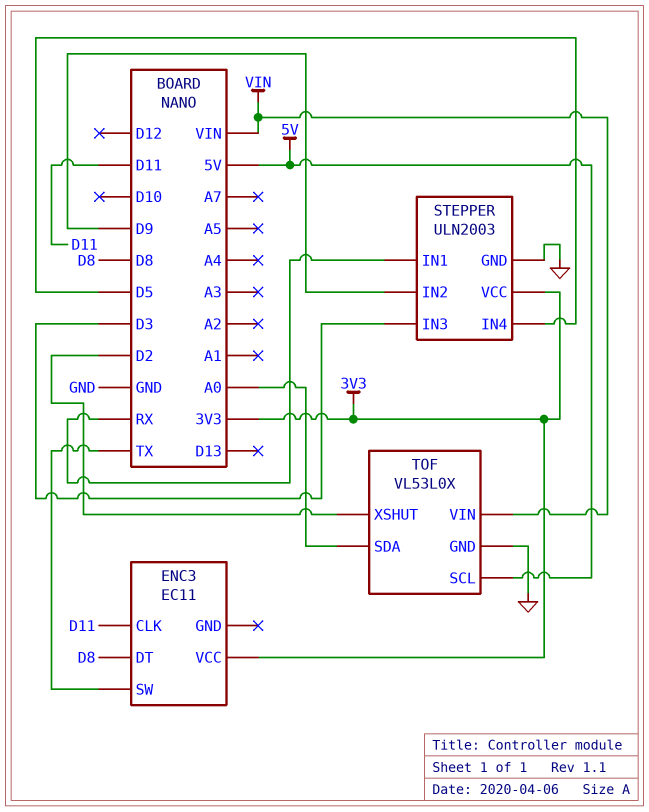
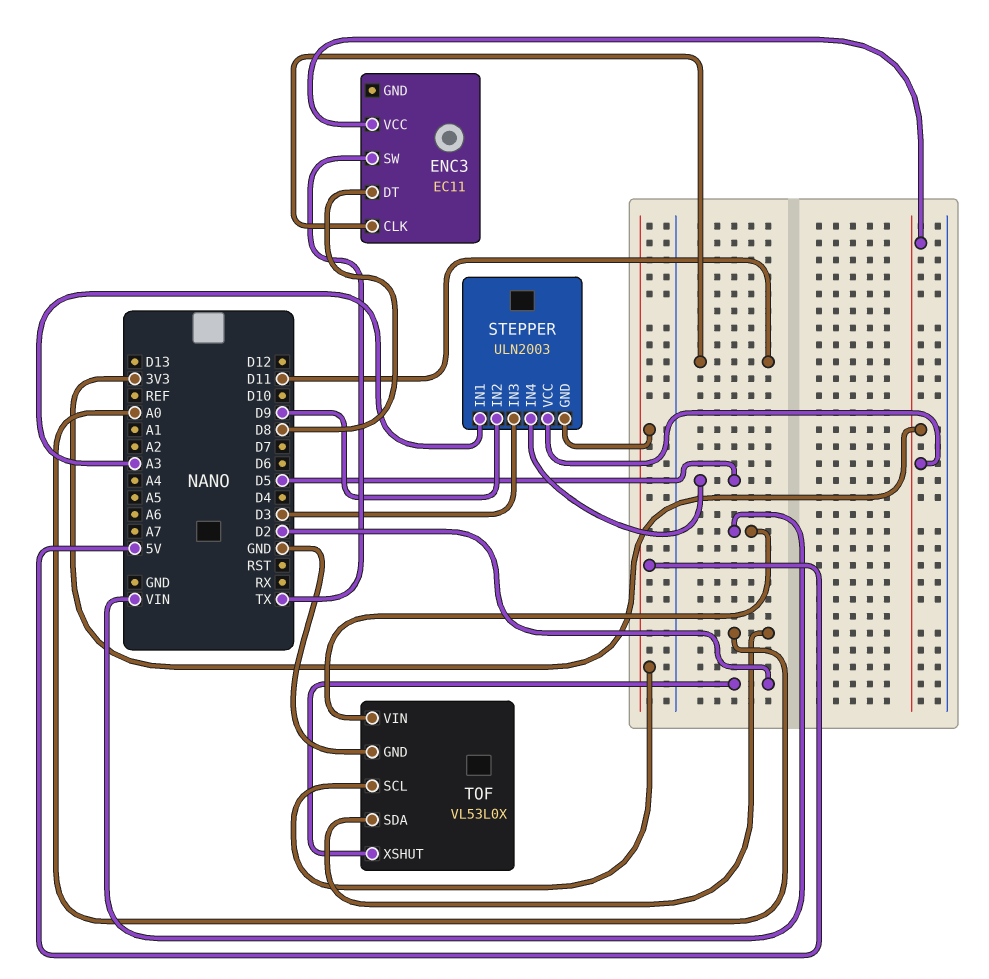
STEPPER pin GND: GND -> 5V
STEPPER pin IN1: RX -> A3

